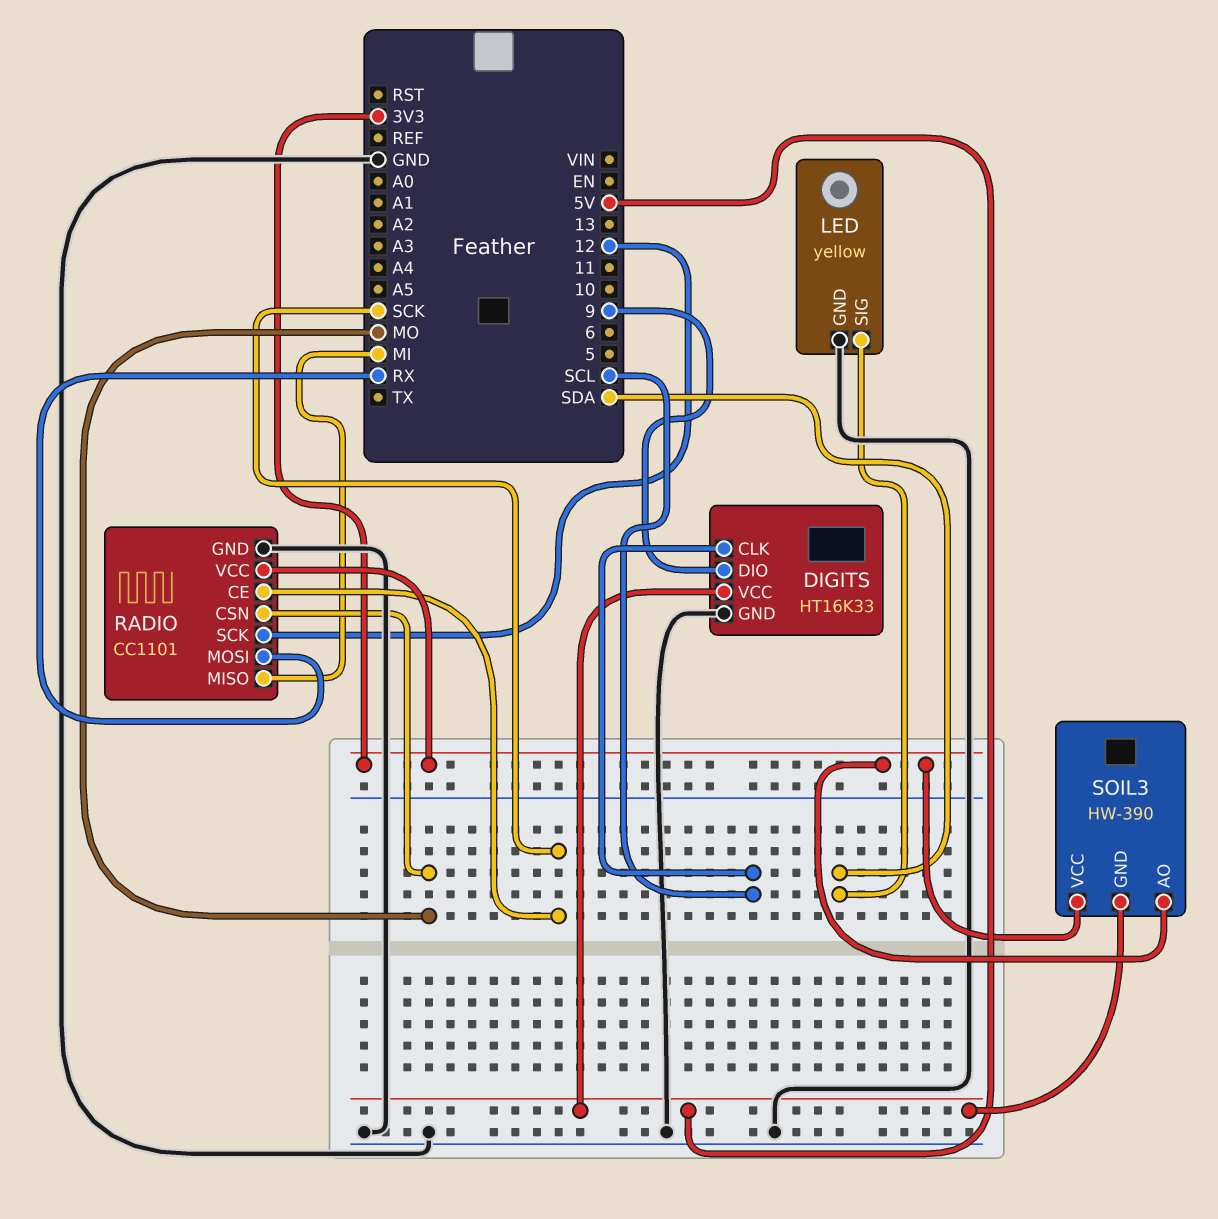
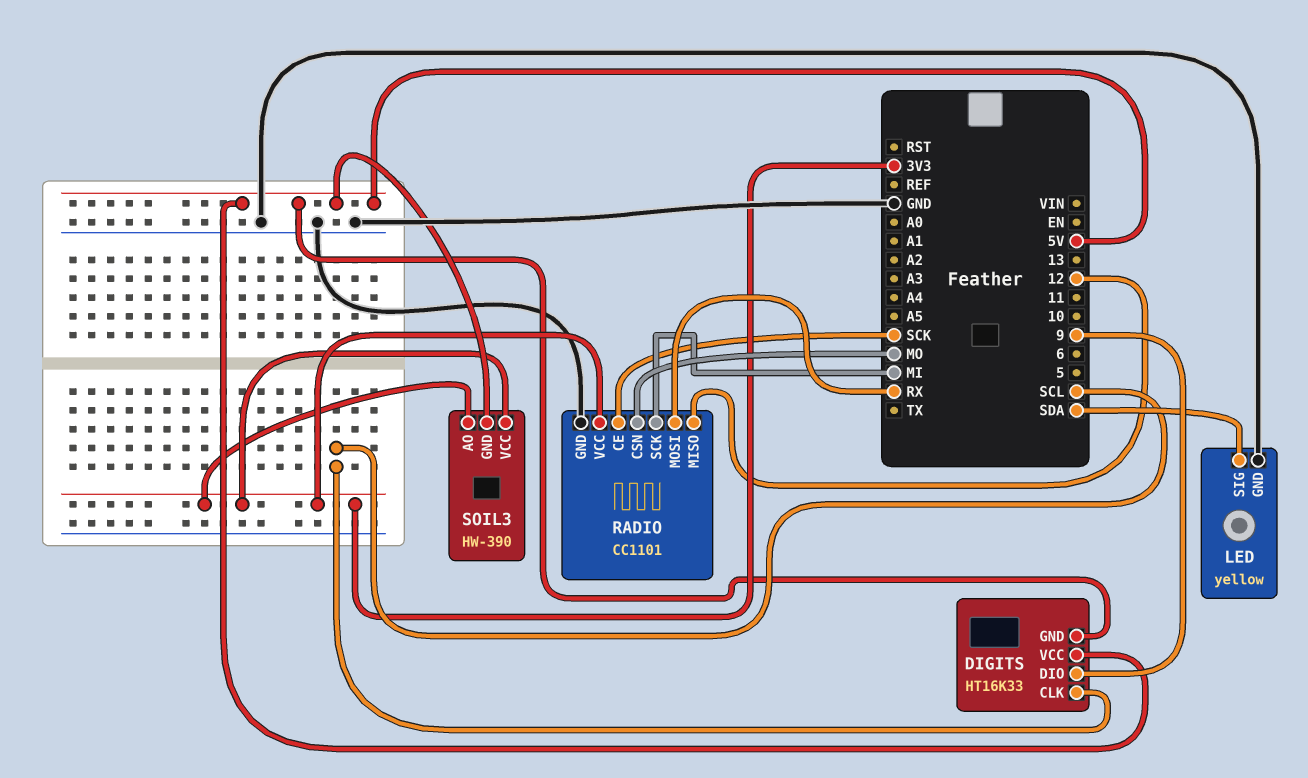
DIGITS pin GND: GND -> 5V
RADIO pin MISO: MI -> 12
RADIO pin SCK: 12 -> MI

